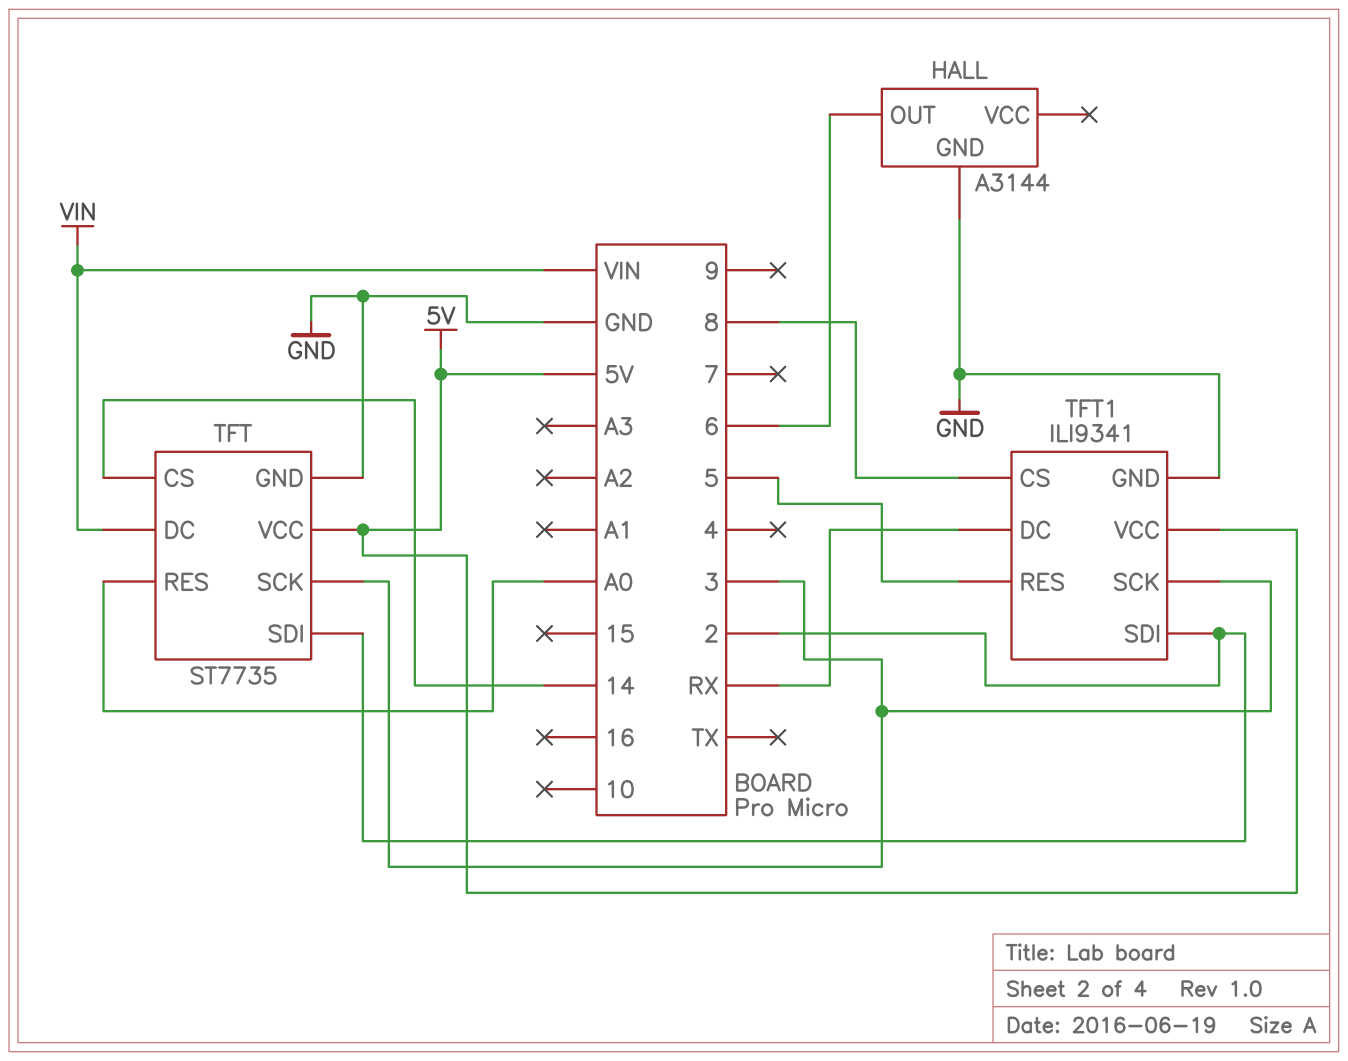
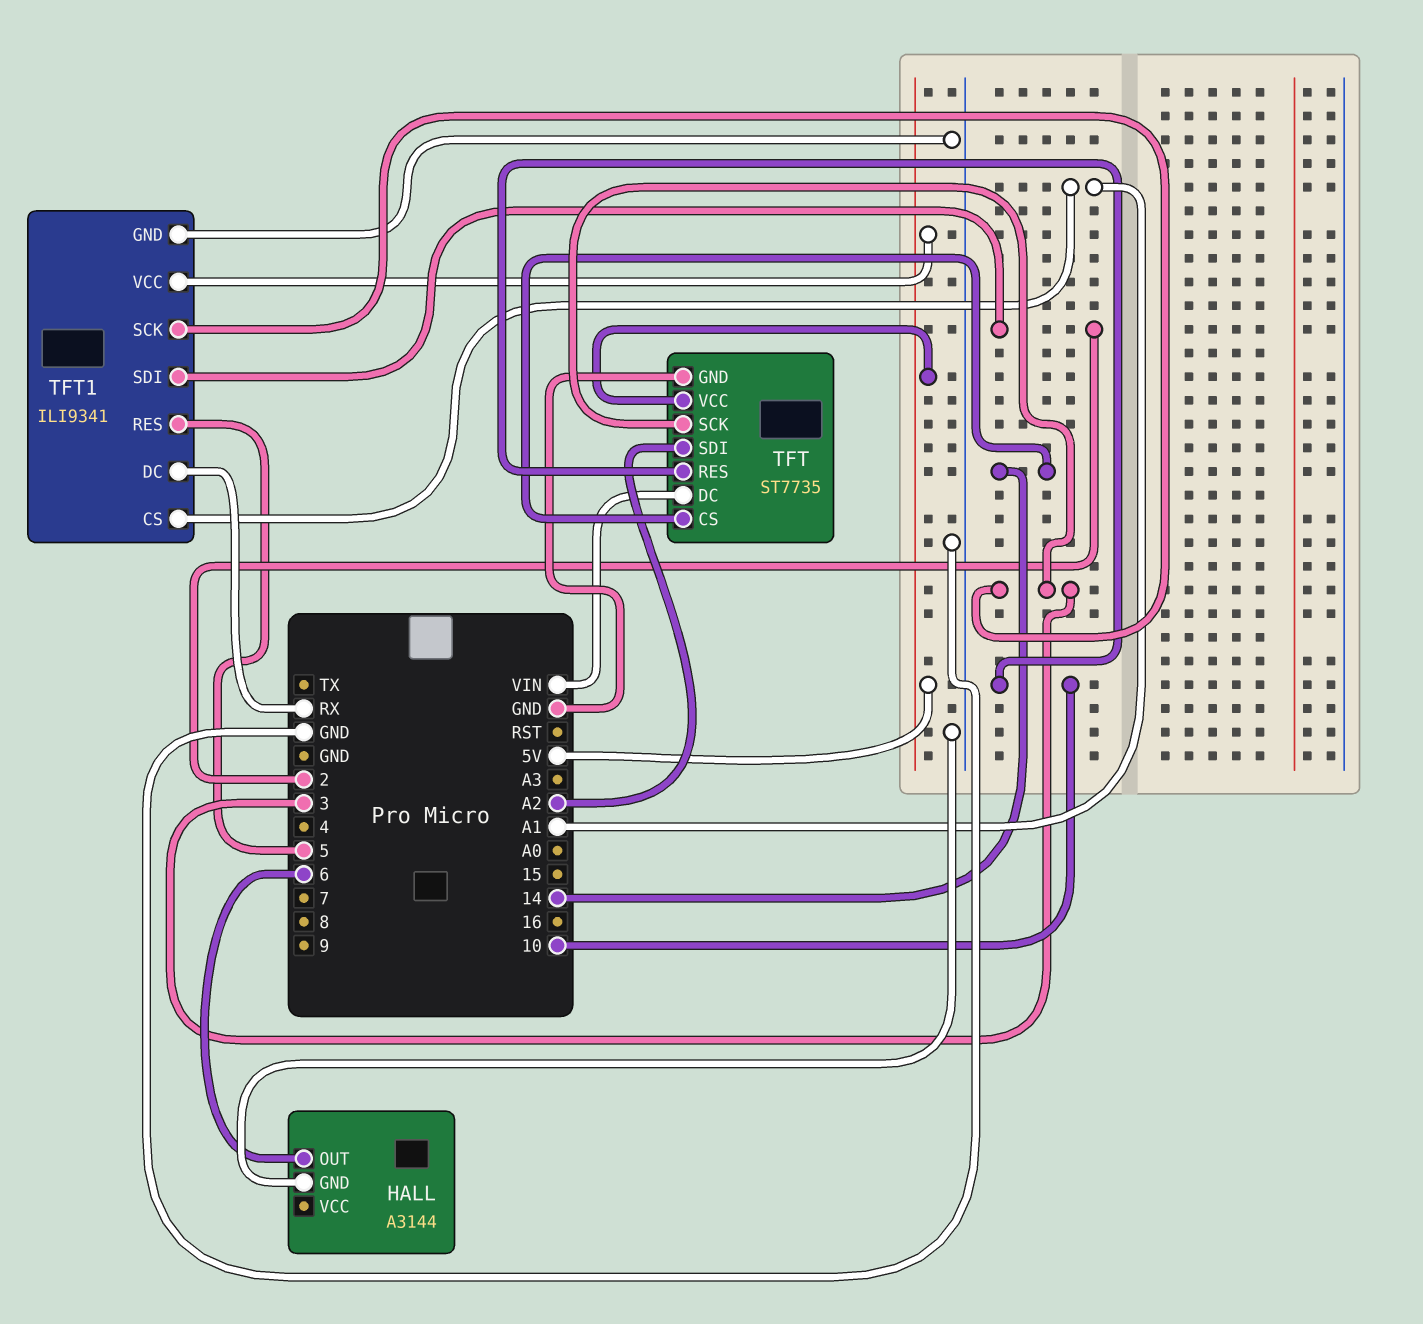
TFT pin RES: A0 -> 10
TFT pin SDI: 2 -> A2
TFT1 pin CS: 8 -> A1

